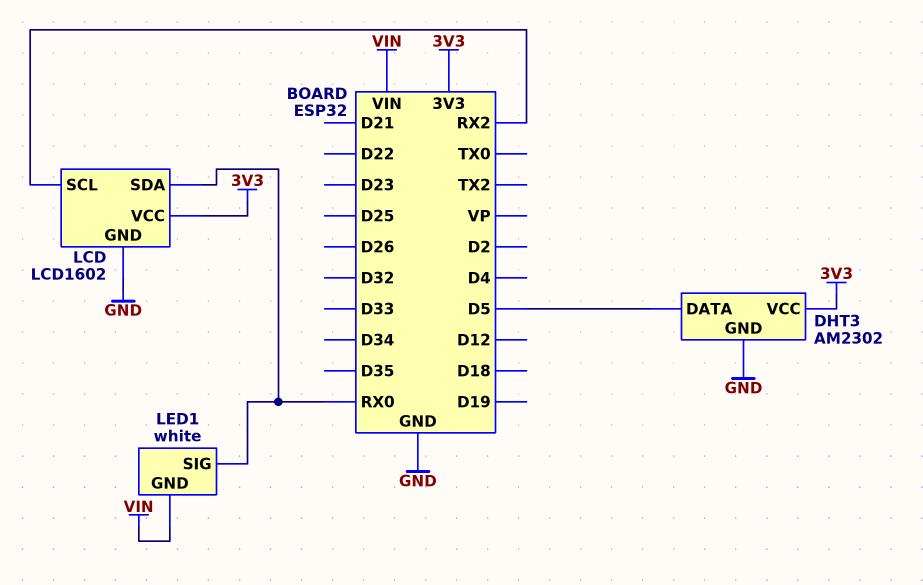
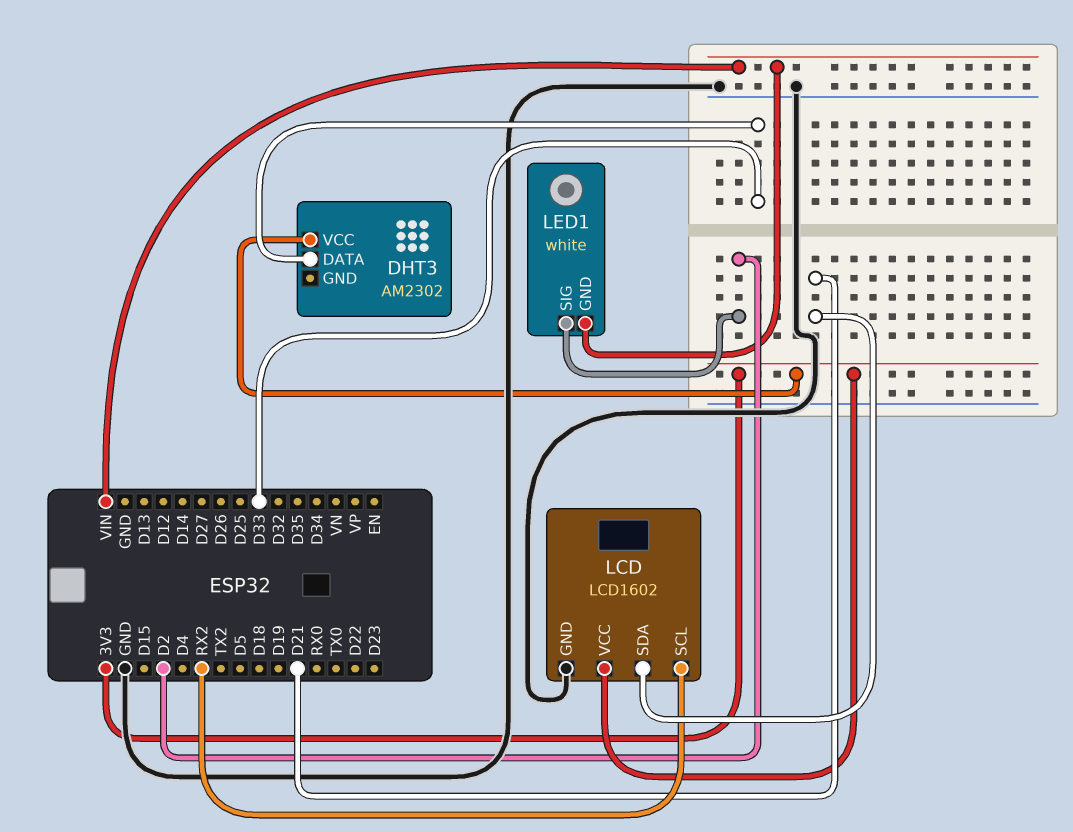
DHT3 pin DATA: D5 -> D33
DHT3 pin GND: GND -> none
LCD pin SDA: RX0 -> D21
LED1 pin SIG: RX0 -> D2

